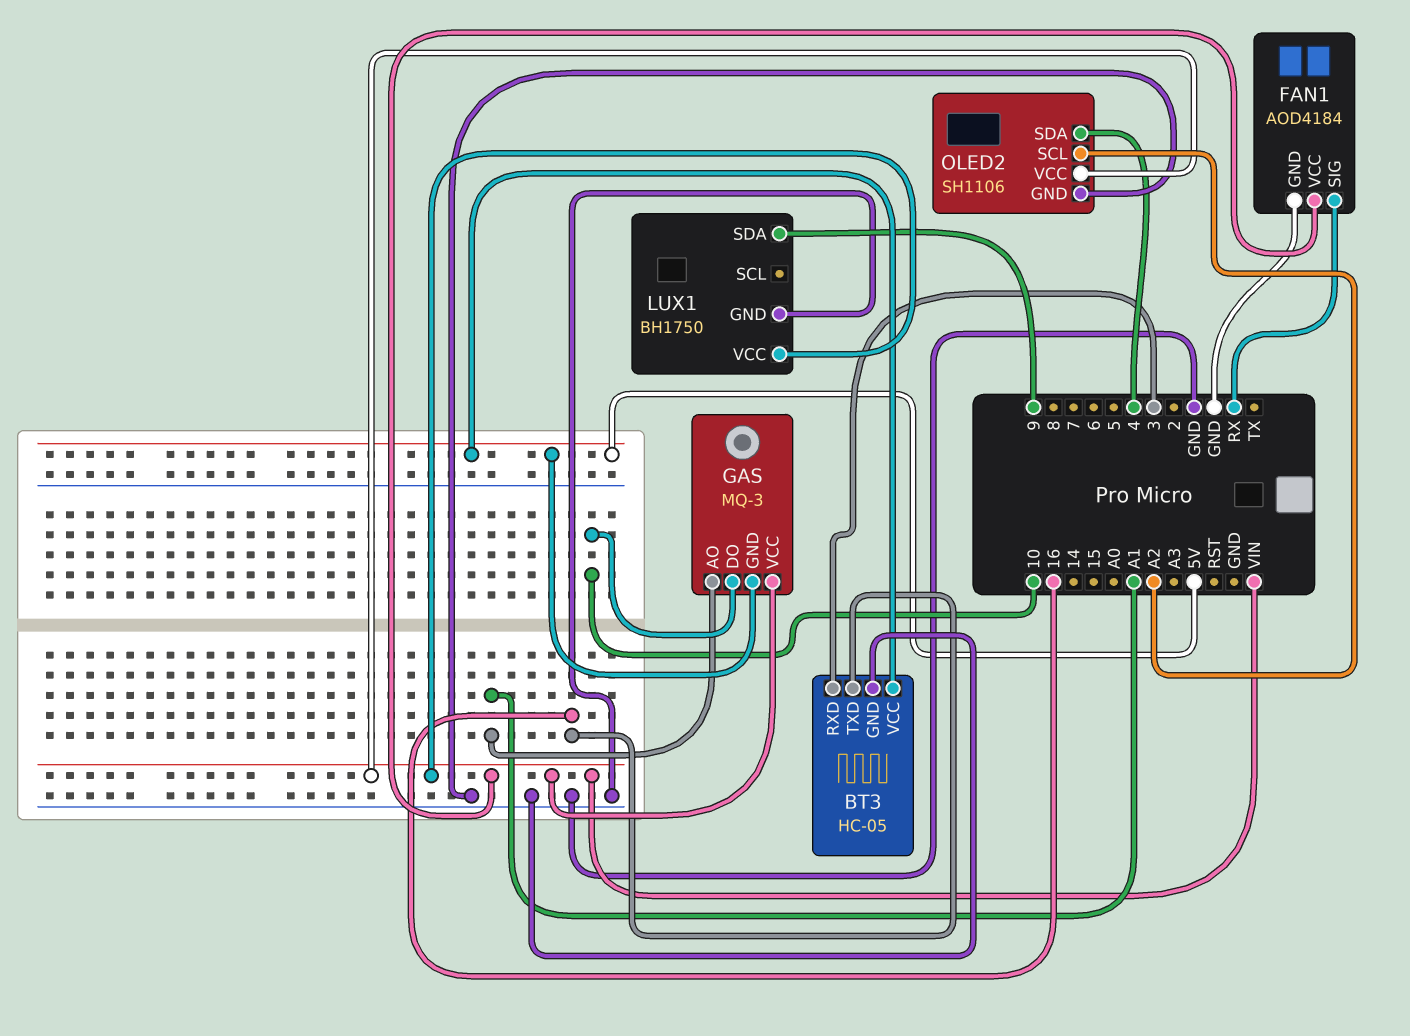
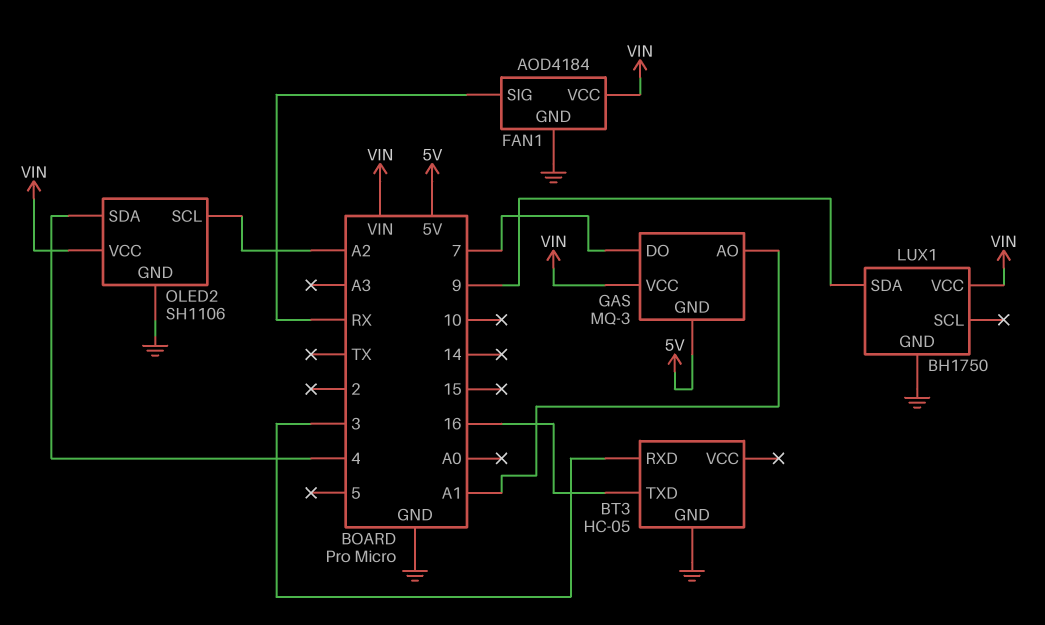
BT3 pin VCC: 5V -> none
GAS pin DO: 10 -> 7

